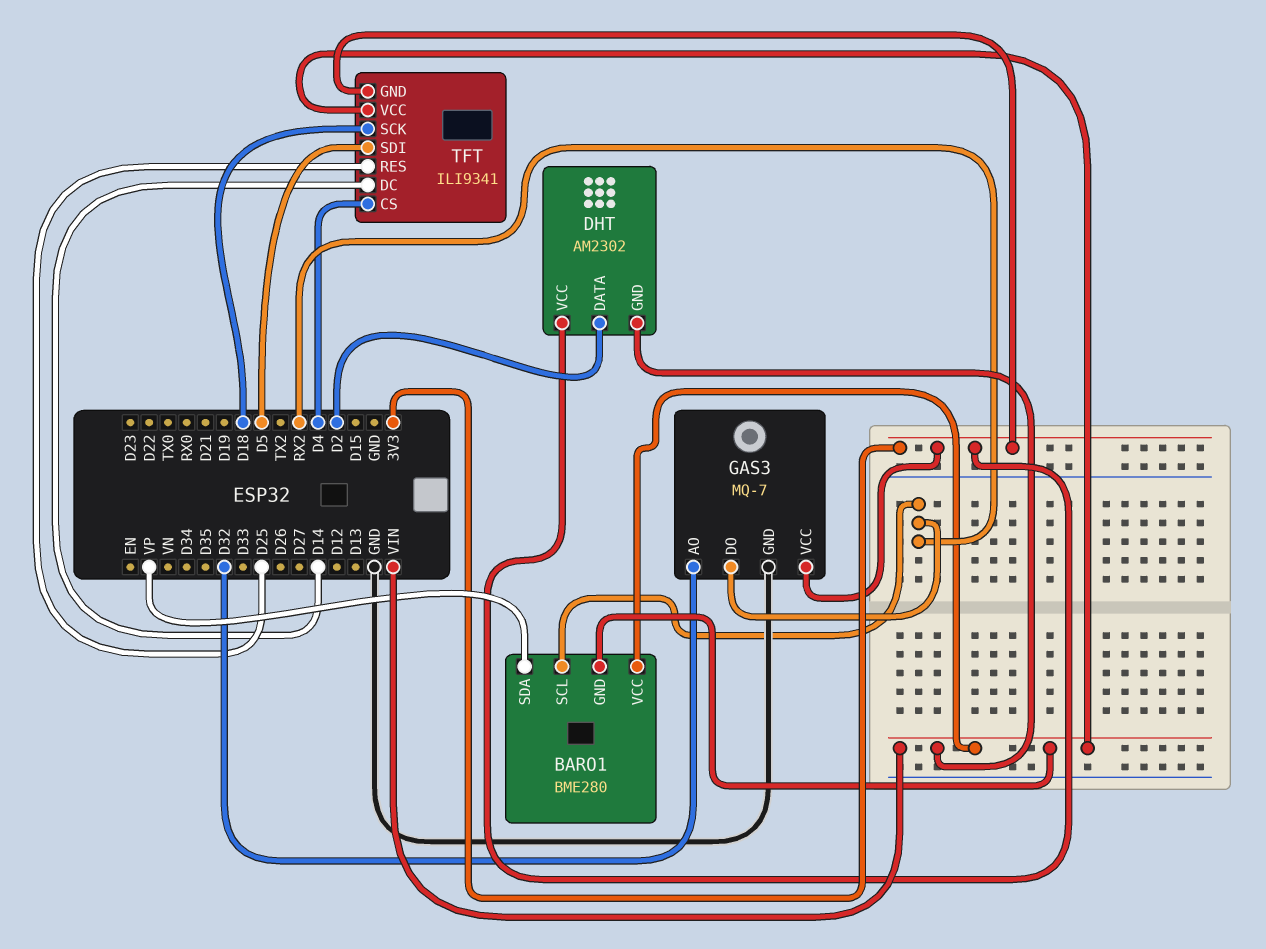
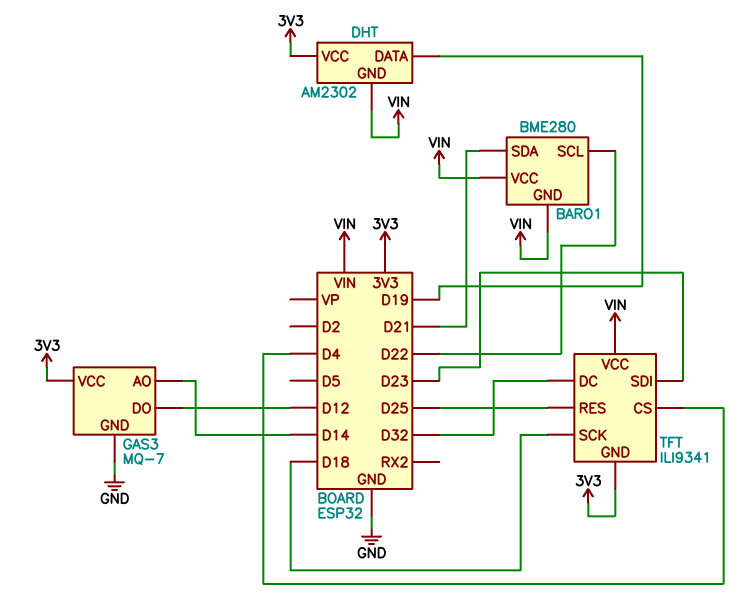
BARO1 pin SCL: RX2 -> D22
BARO1 pin SDA: VP -> D21
DHT pin DATA: D2 -> D19
GAS3 pin AO: D32 -> D14
GAS3 pin DO: RX2 -> D12
TFT pin DC: D14 -> D32
TFT pin SDI: D5 -> D23

